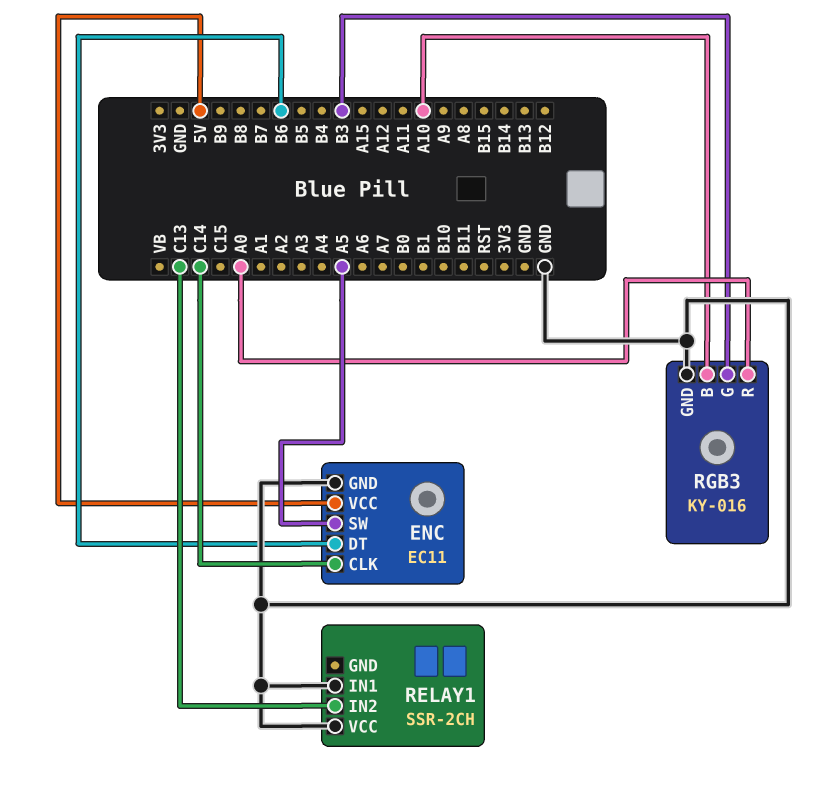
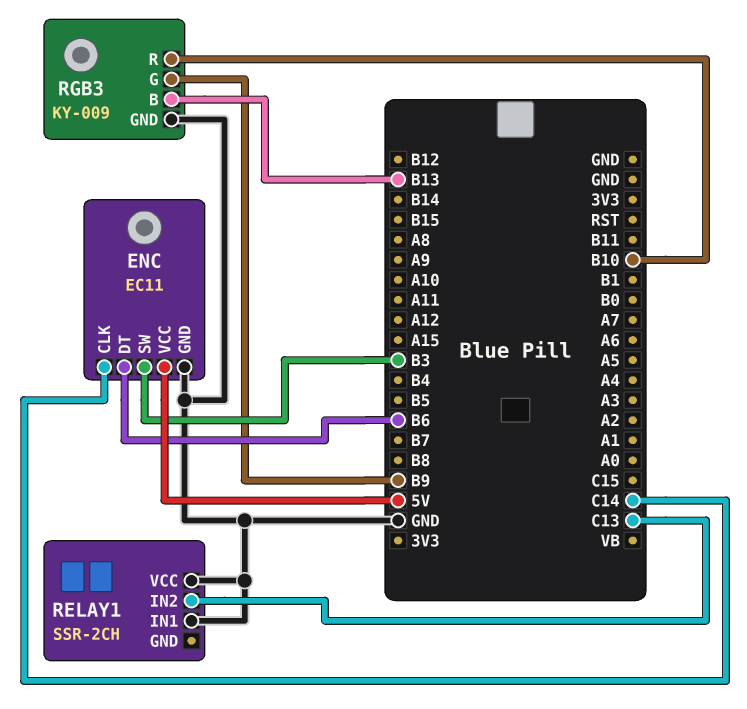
ENC pin SW: A5 -> B3
RGB3: KY-016 -> KY-009
RGB3 pin B: A10 -> B13
RGB3 pin G: B3 -> B9
RGB3 pin R: A0 -> B10

